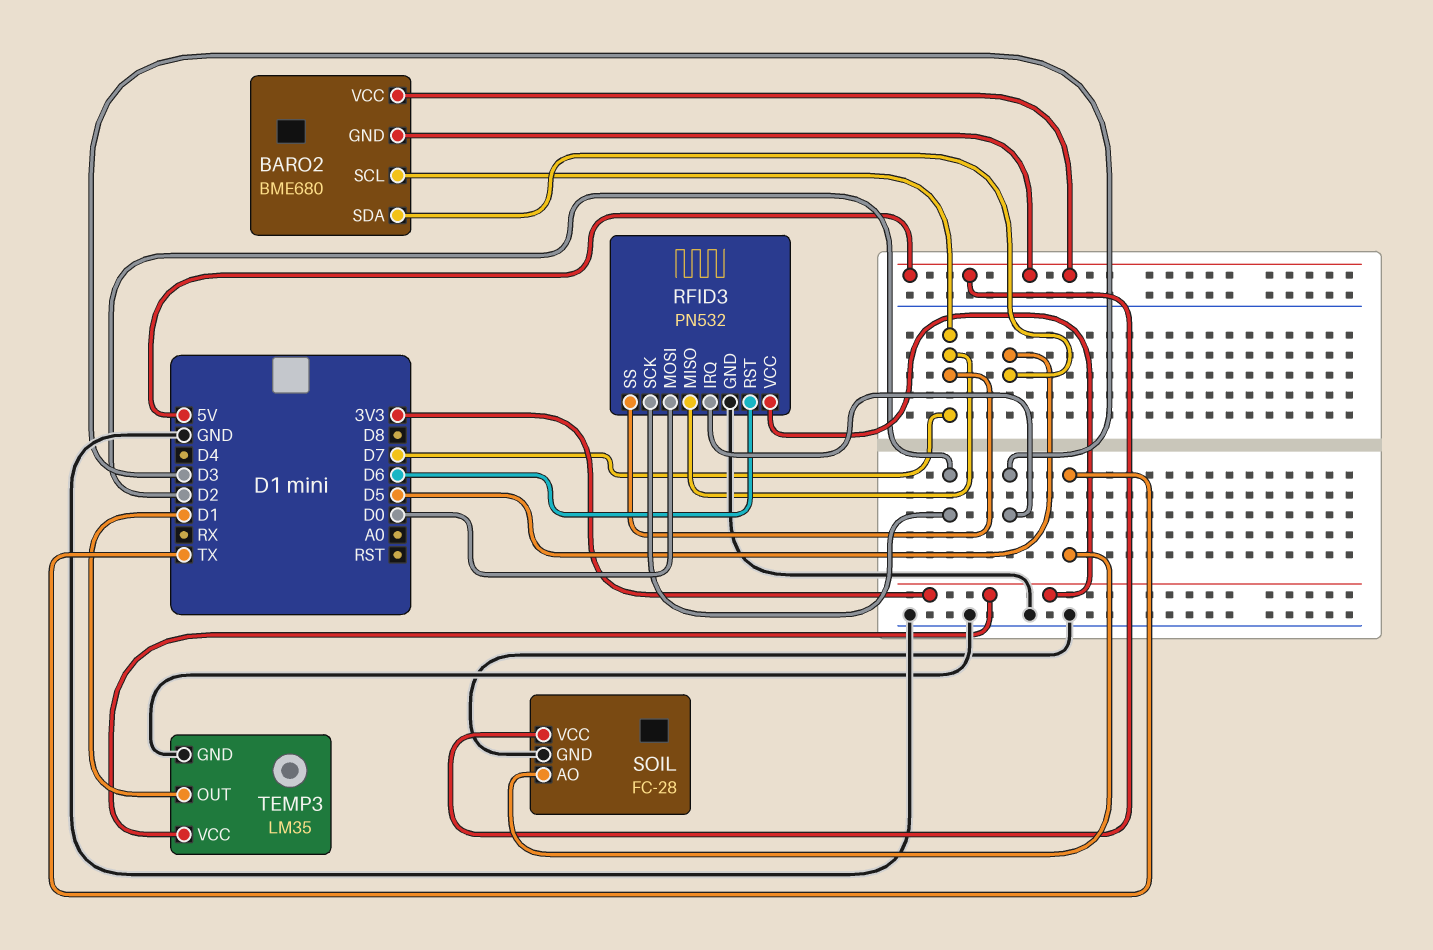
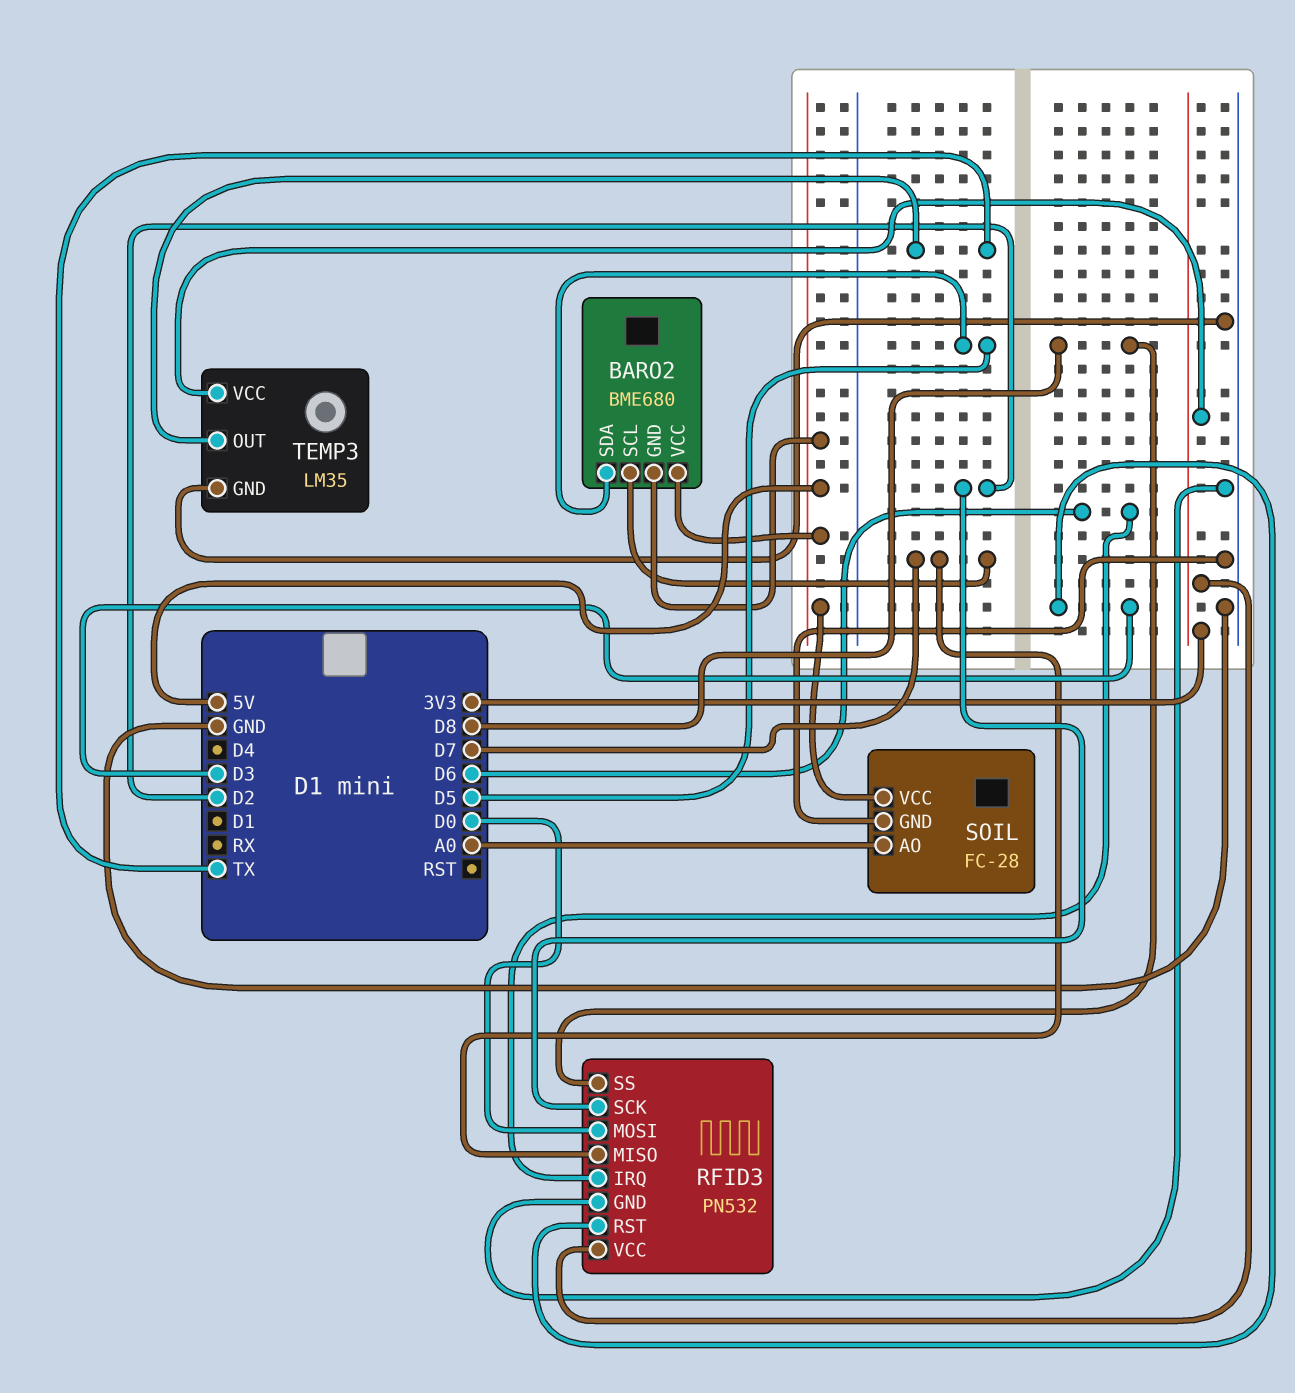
RFID3 pin IRQ: D3 -> D6
RFID3 pin RST: D6 -> D3
RFID3 pin SS: D7 -> D8
SOIL pin AO: TX -> A0
TEMP3 pin OUT: D1 -> TX

